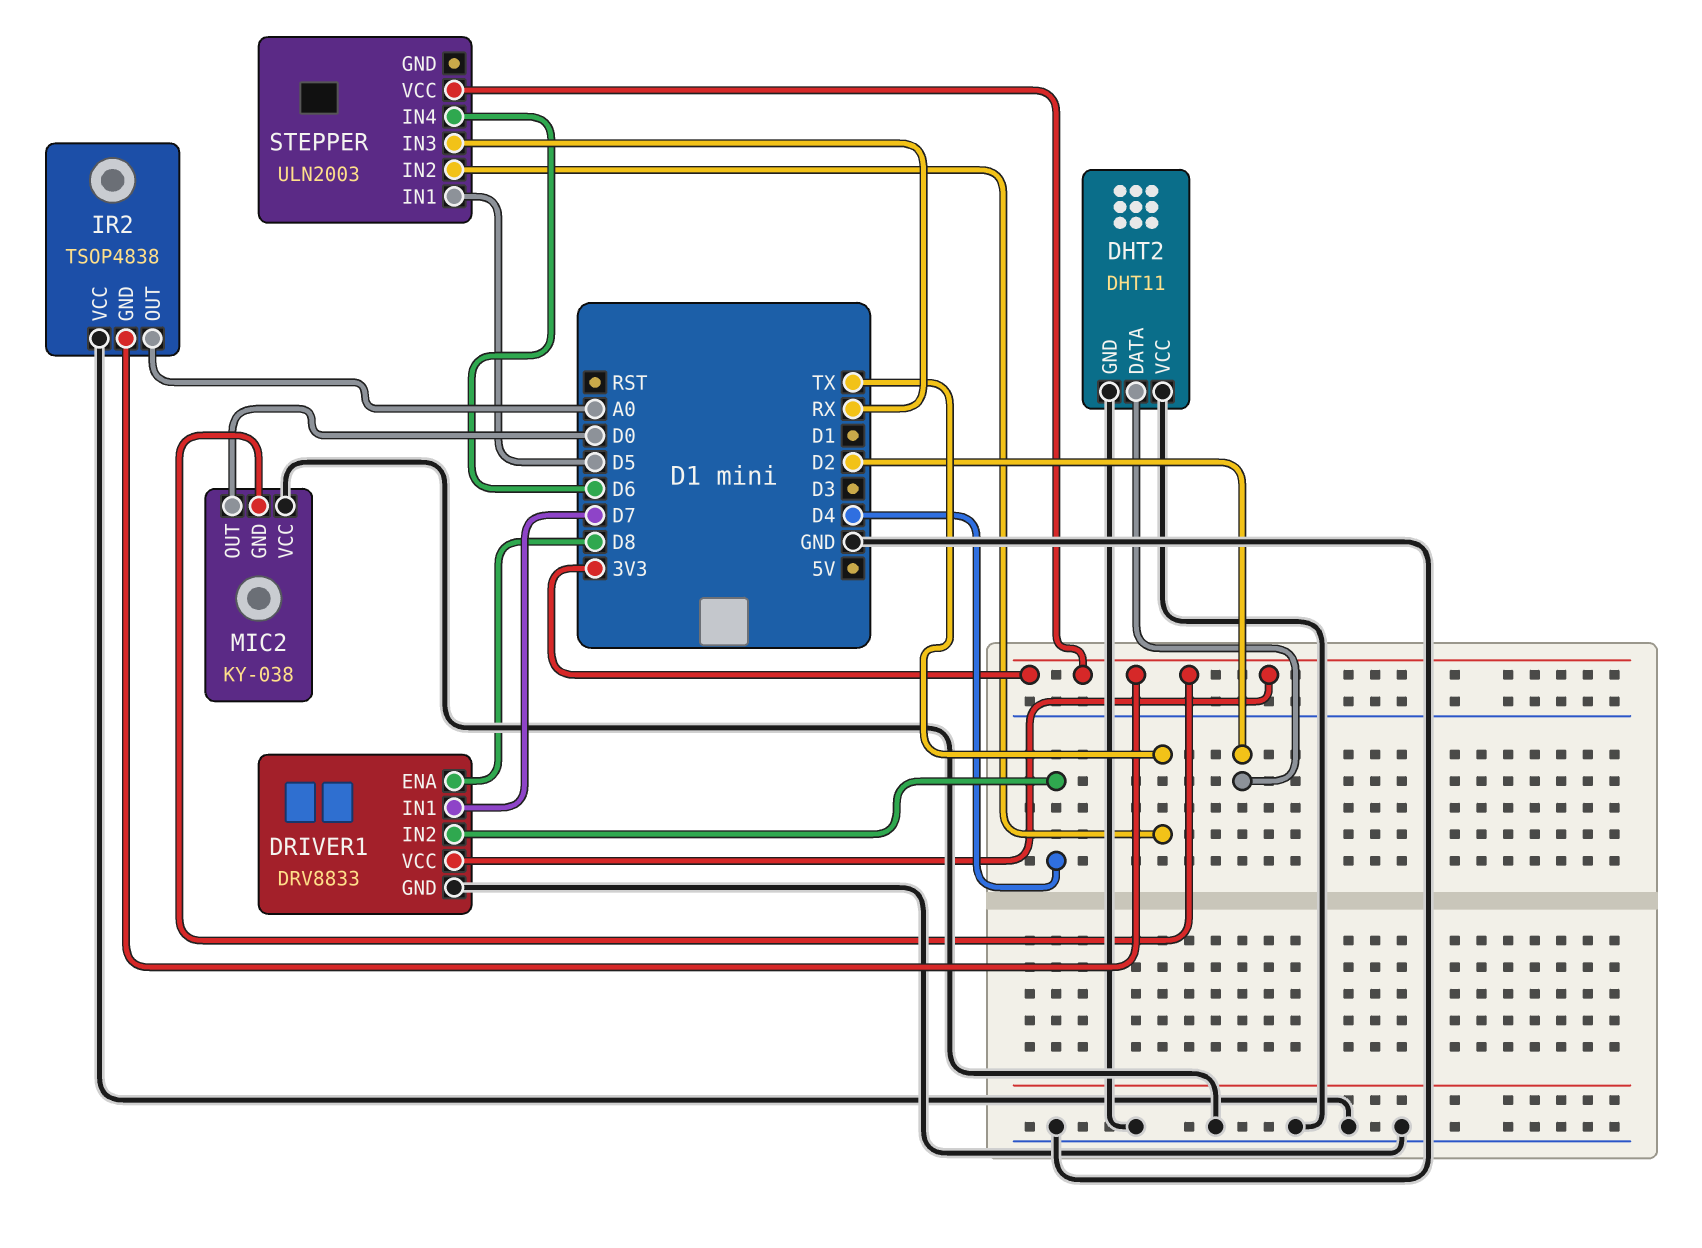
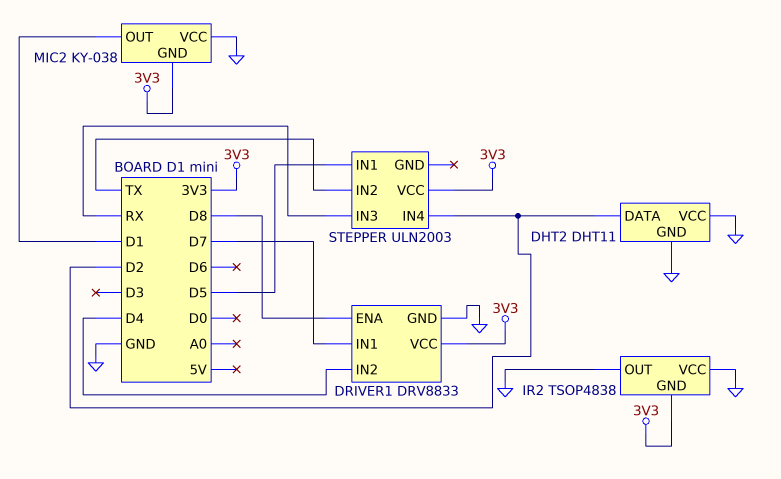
IR2 pin OUT: A0 -> GND
MIC2 pin OUT: D0 -> D1
STEPPER pin IN4: D6 -> D2

